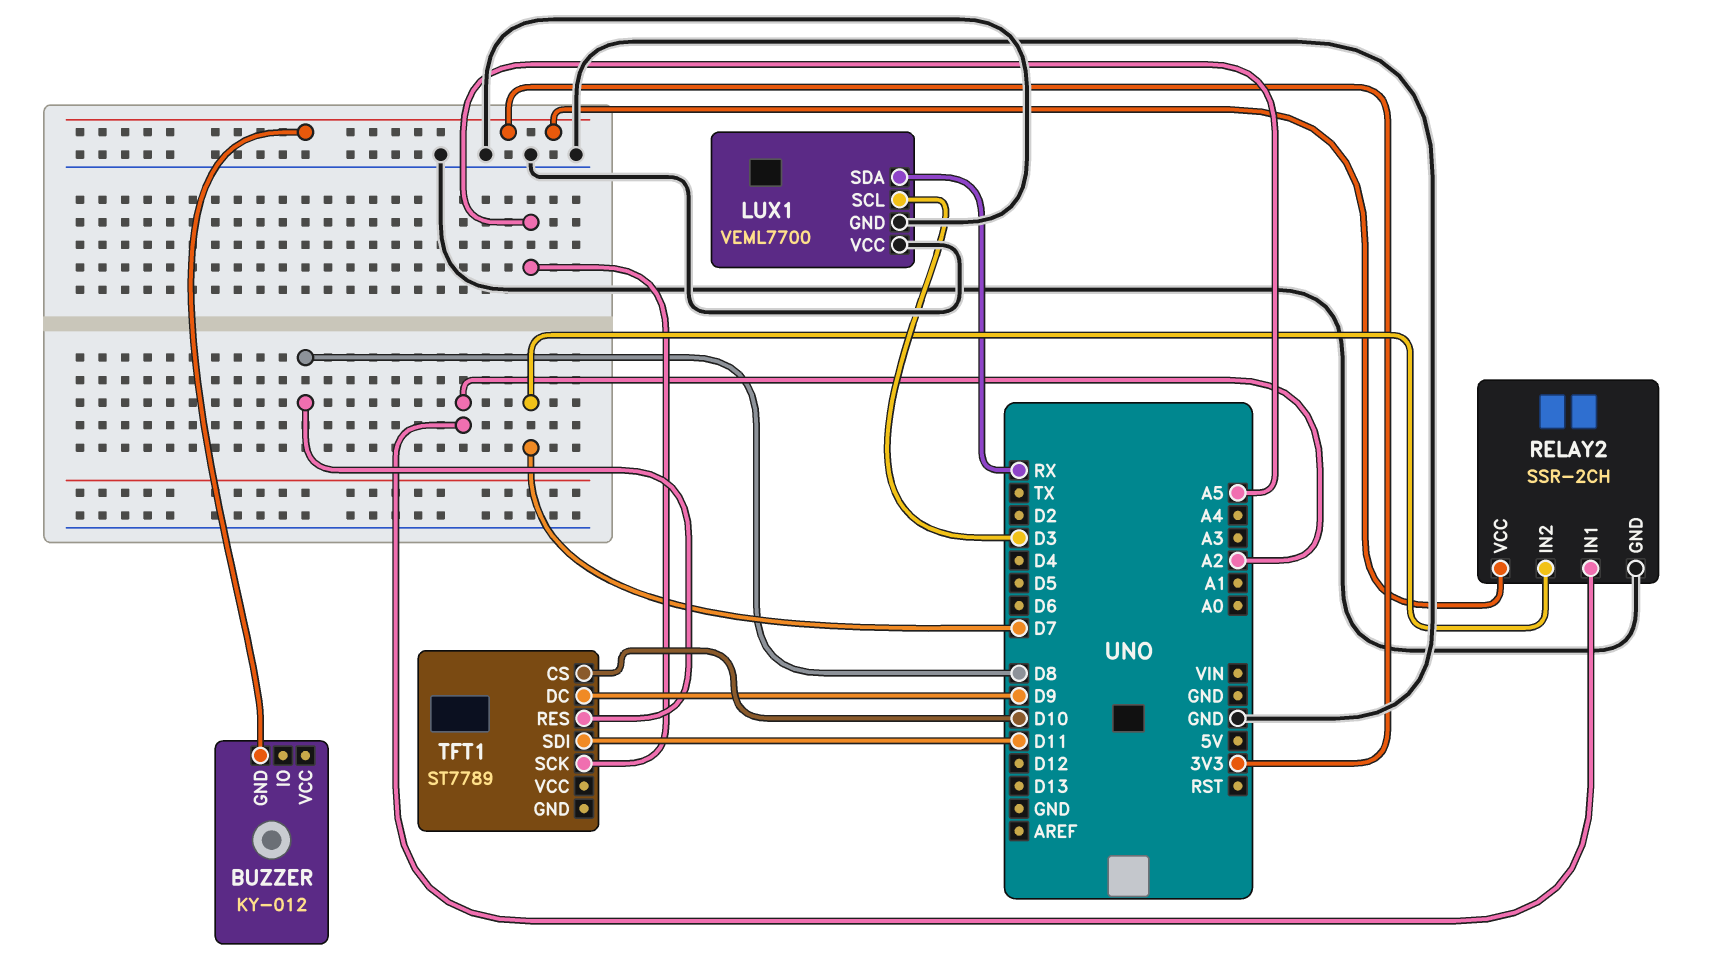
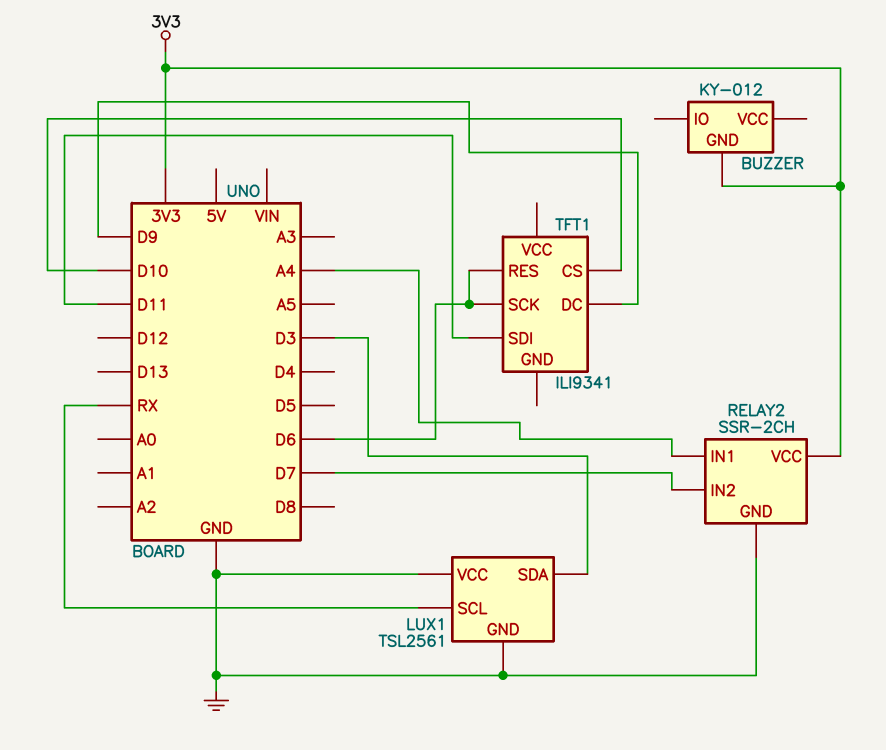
LUX1: VEML7700 -> TSL2561
LUX1 pin SCL: D3 -> RX
LUX1 pin SDA: RX -> D3
RELAY2 pin IN1: A2 -> A4
TFT1: ST7789 -> ILI9341
TFT1 pin RES: D8 -> D6
TFT1 pin SCK: A5 -> D6

